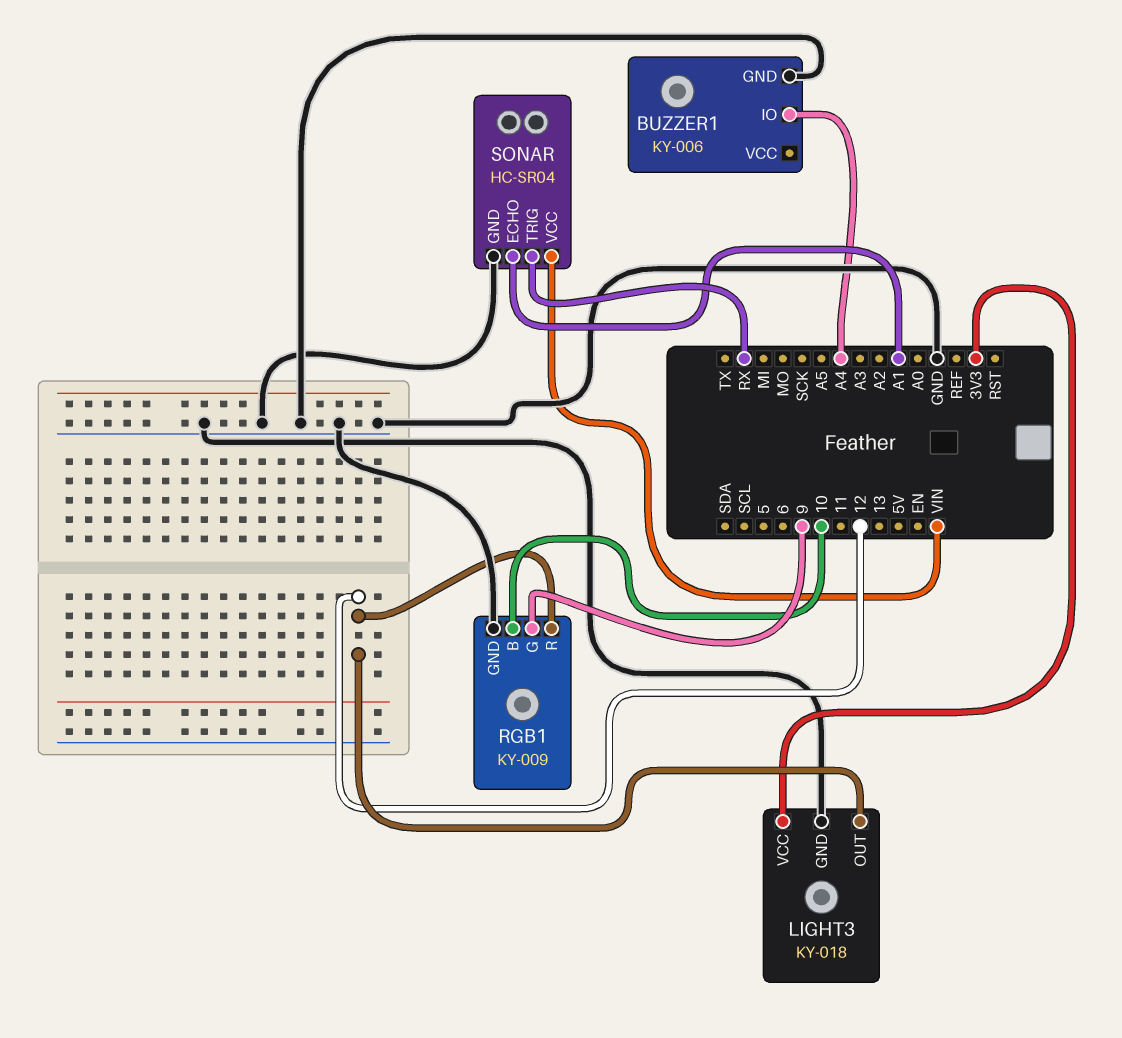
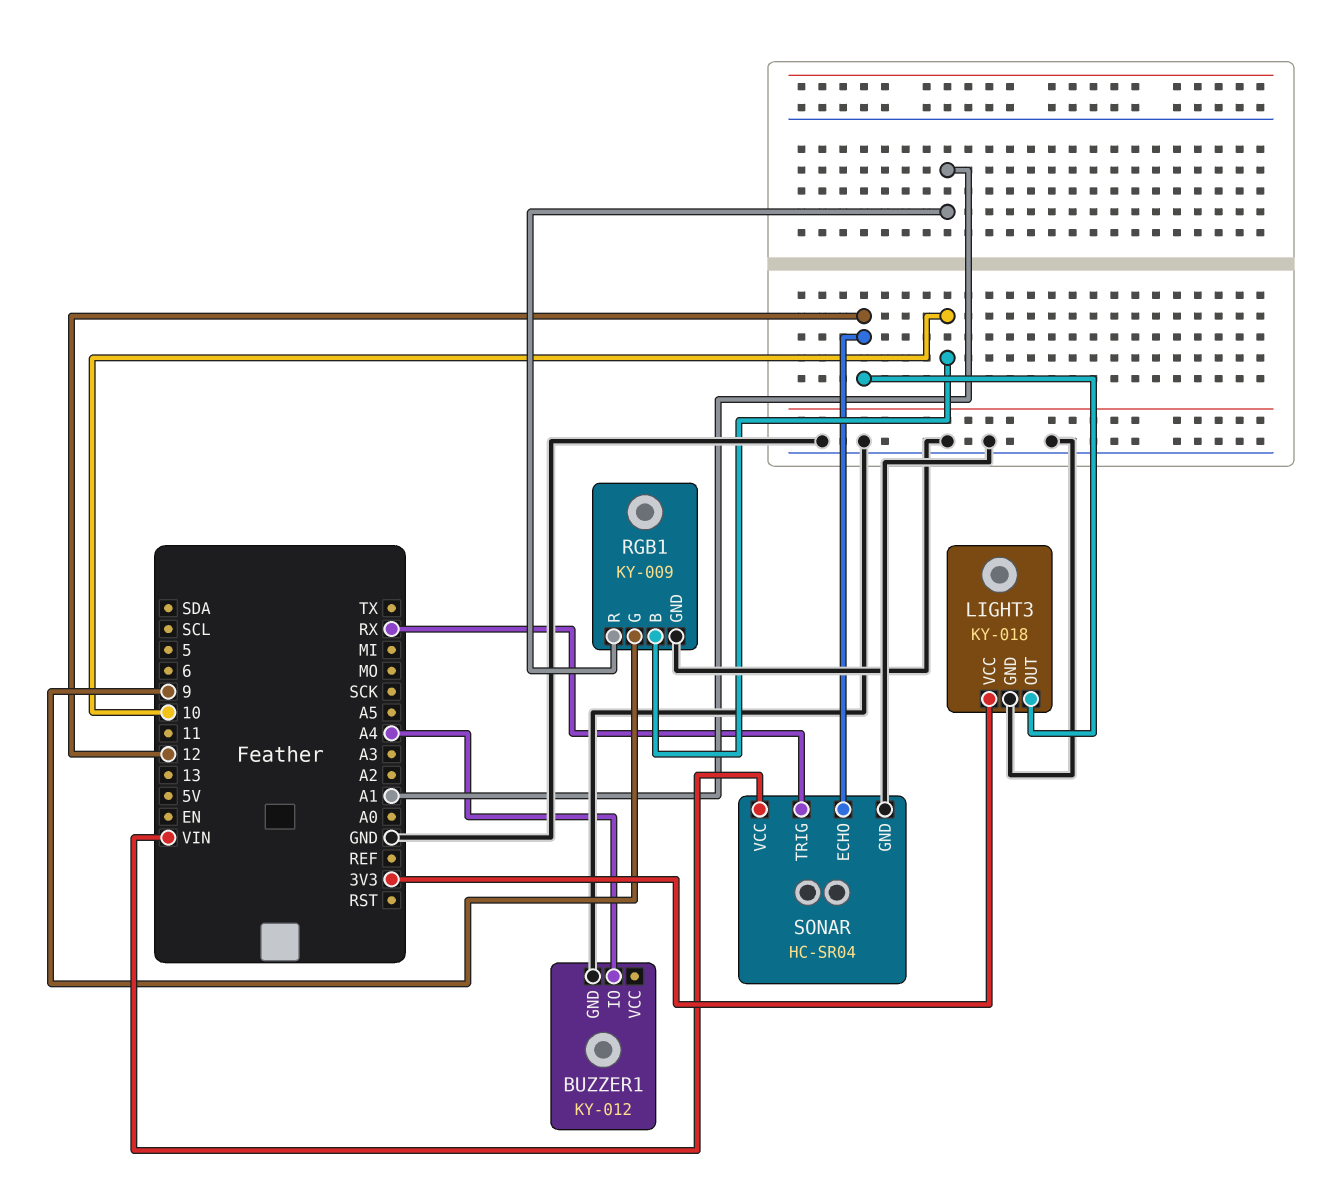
BUZZER1: KY-006 -> KY-012
RGB1 pin R: 12 -> A1
SONAR pin ECHO: A1 -> 12

